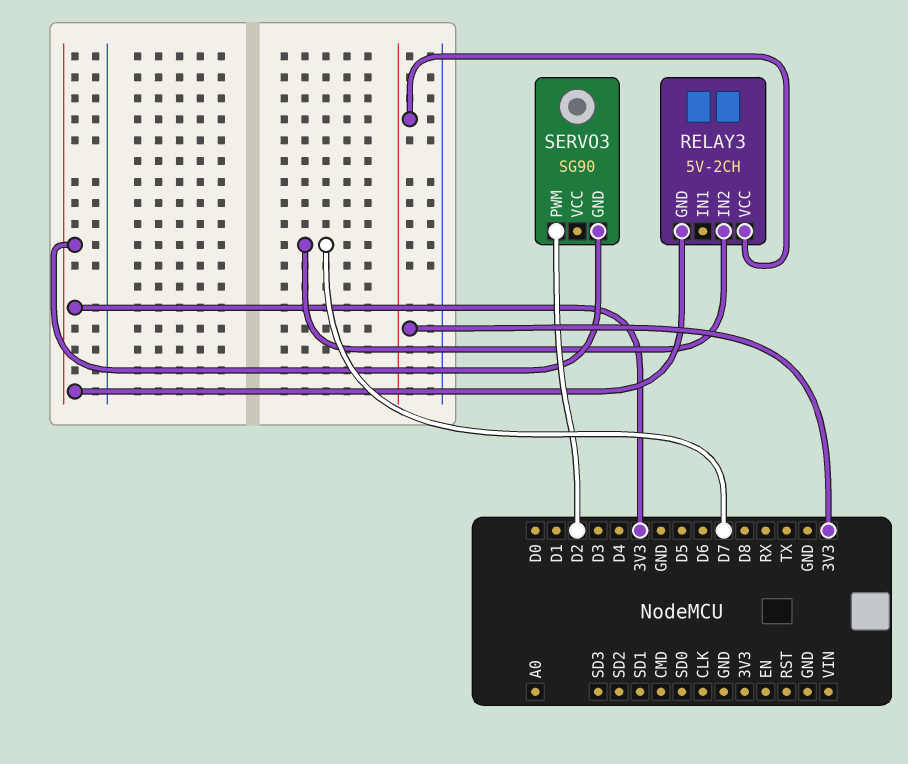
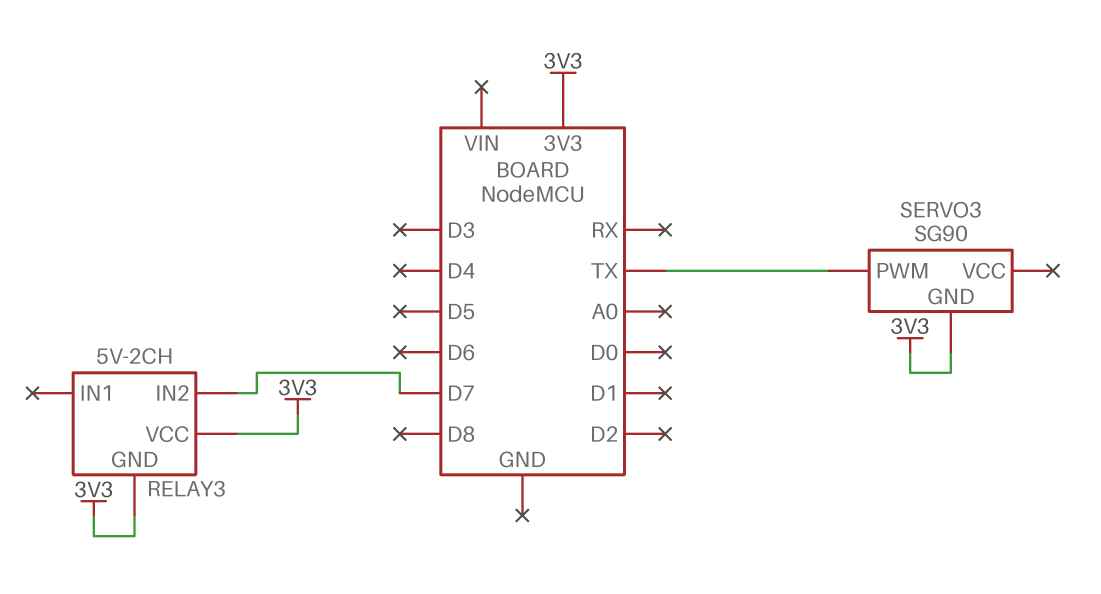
SERVO3 pin PWM: D2 -> TX

